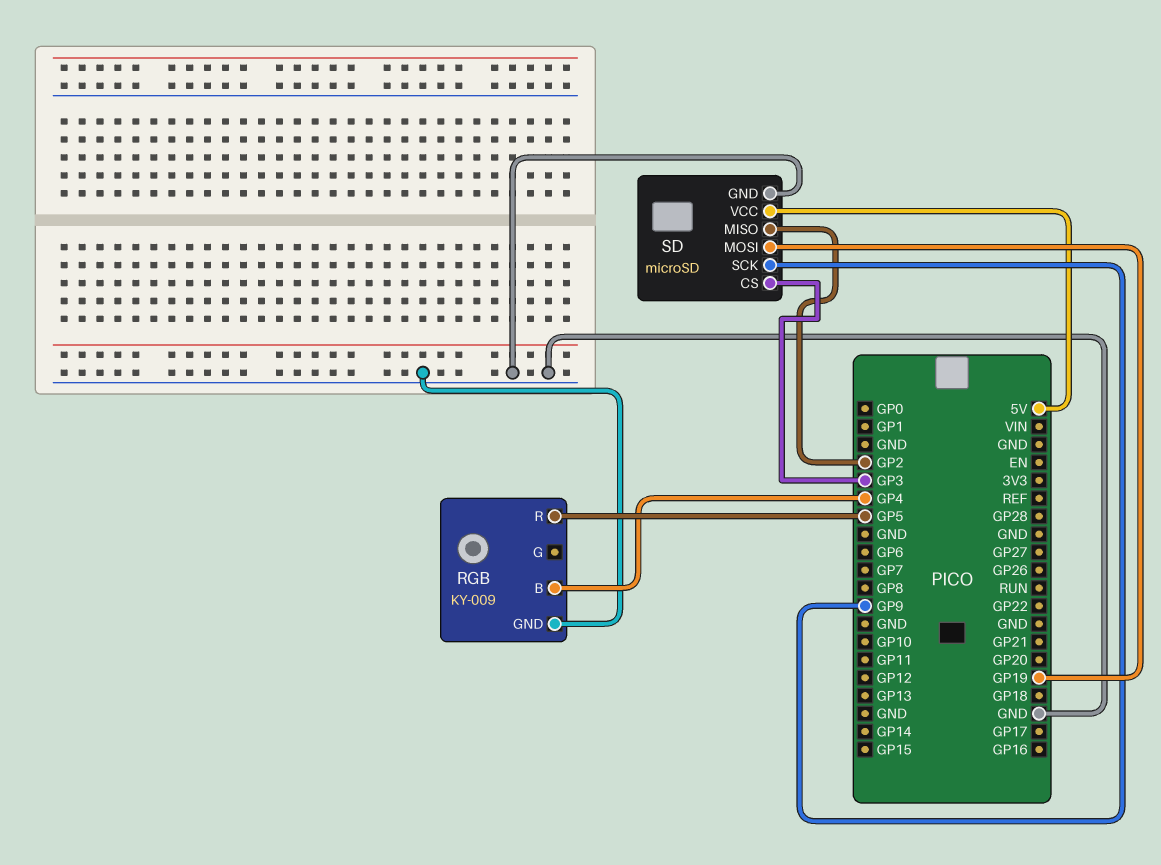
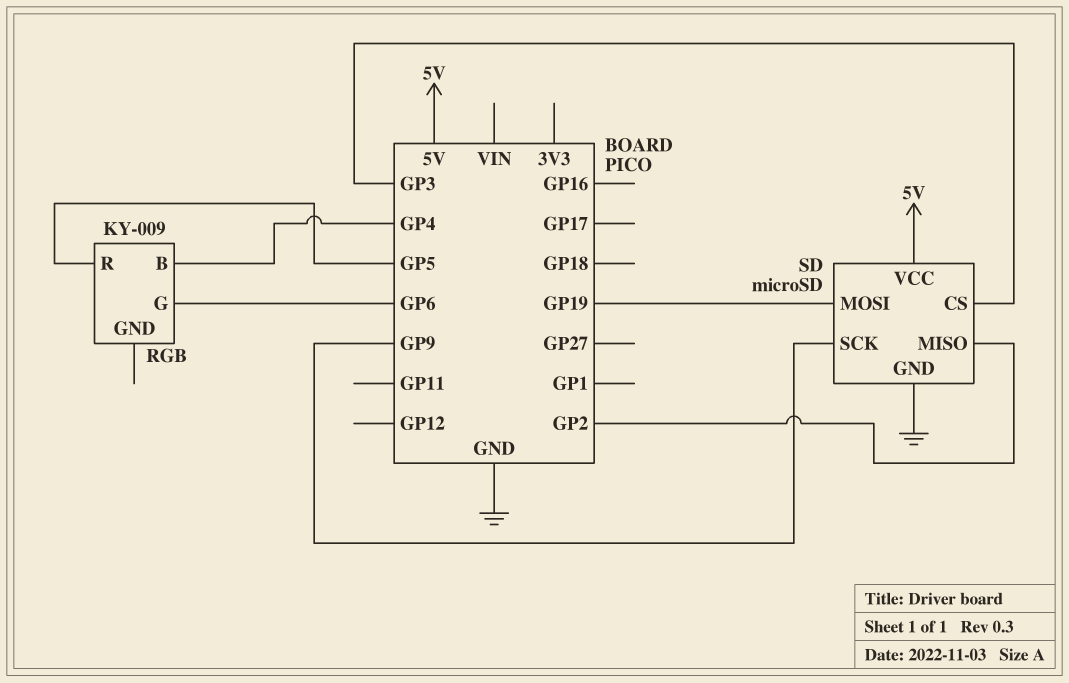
RGB pin G: none -> GP6
RGB pin GND: GND -> none

